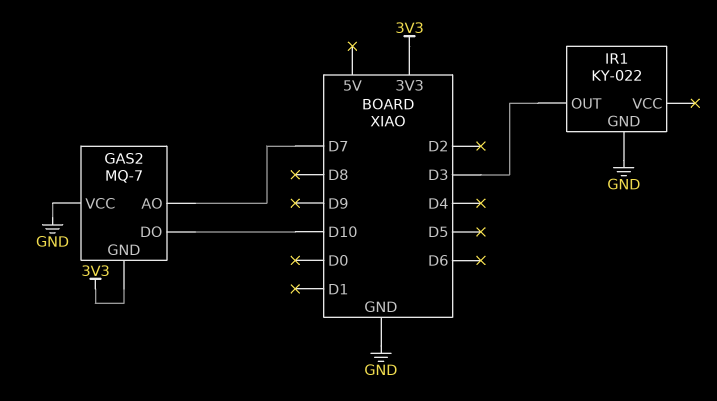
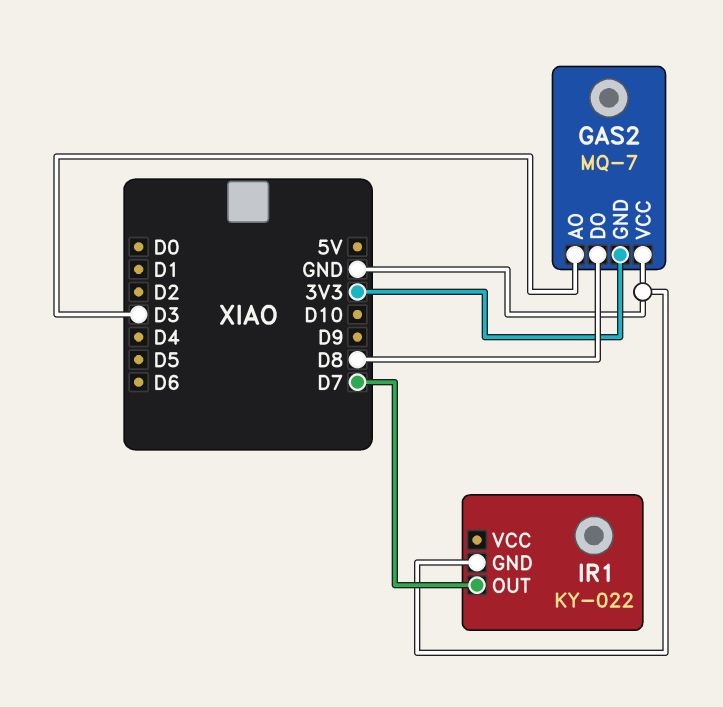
GAS2 pin AO: D7 -> D3
GAS2 pin DO: D10 -> D8
IR1 pin OUT: D3 -> D7

